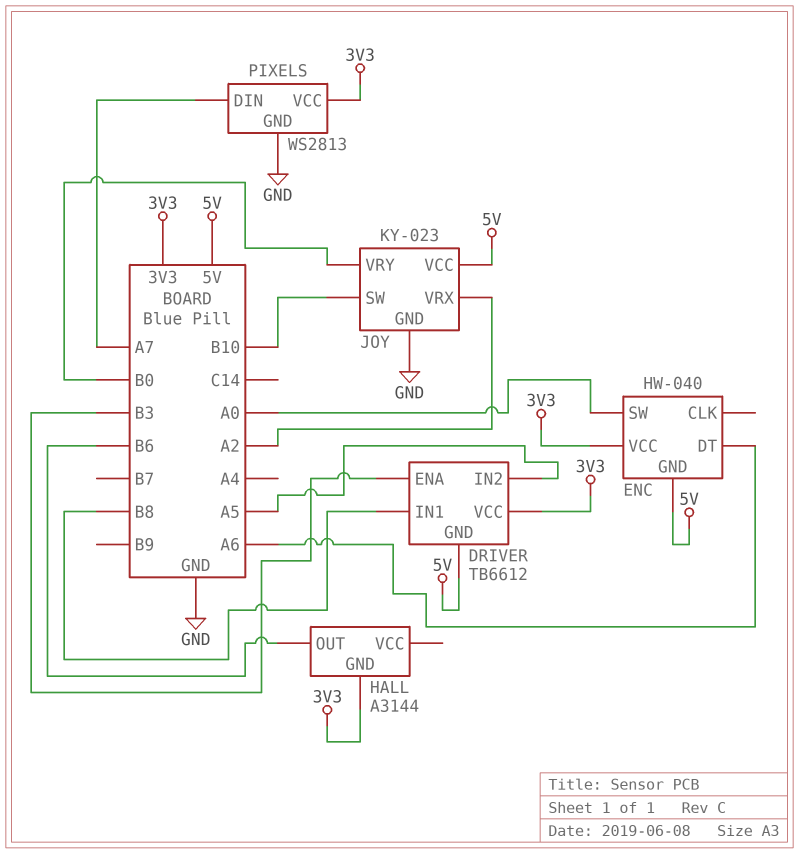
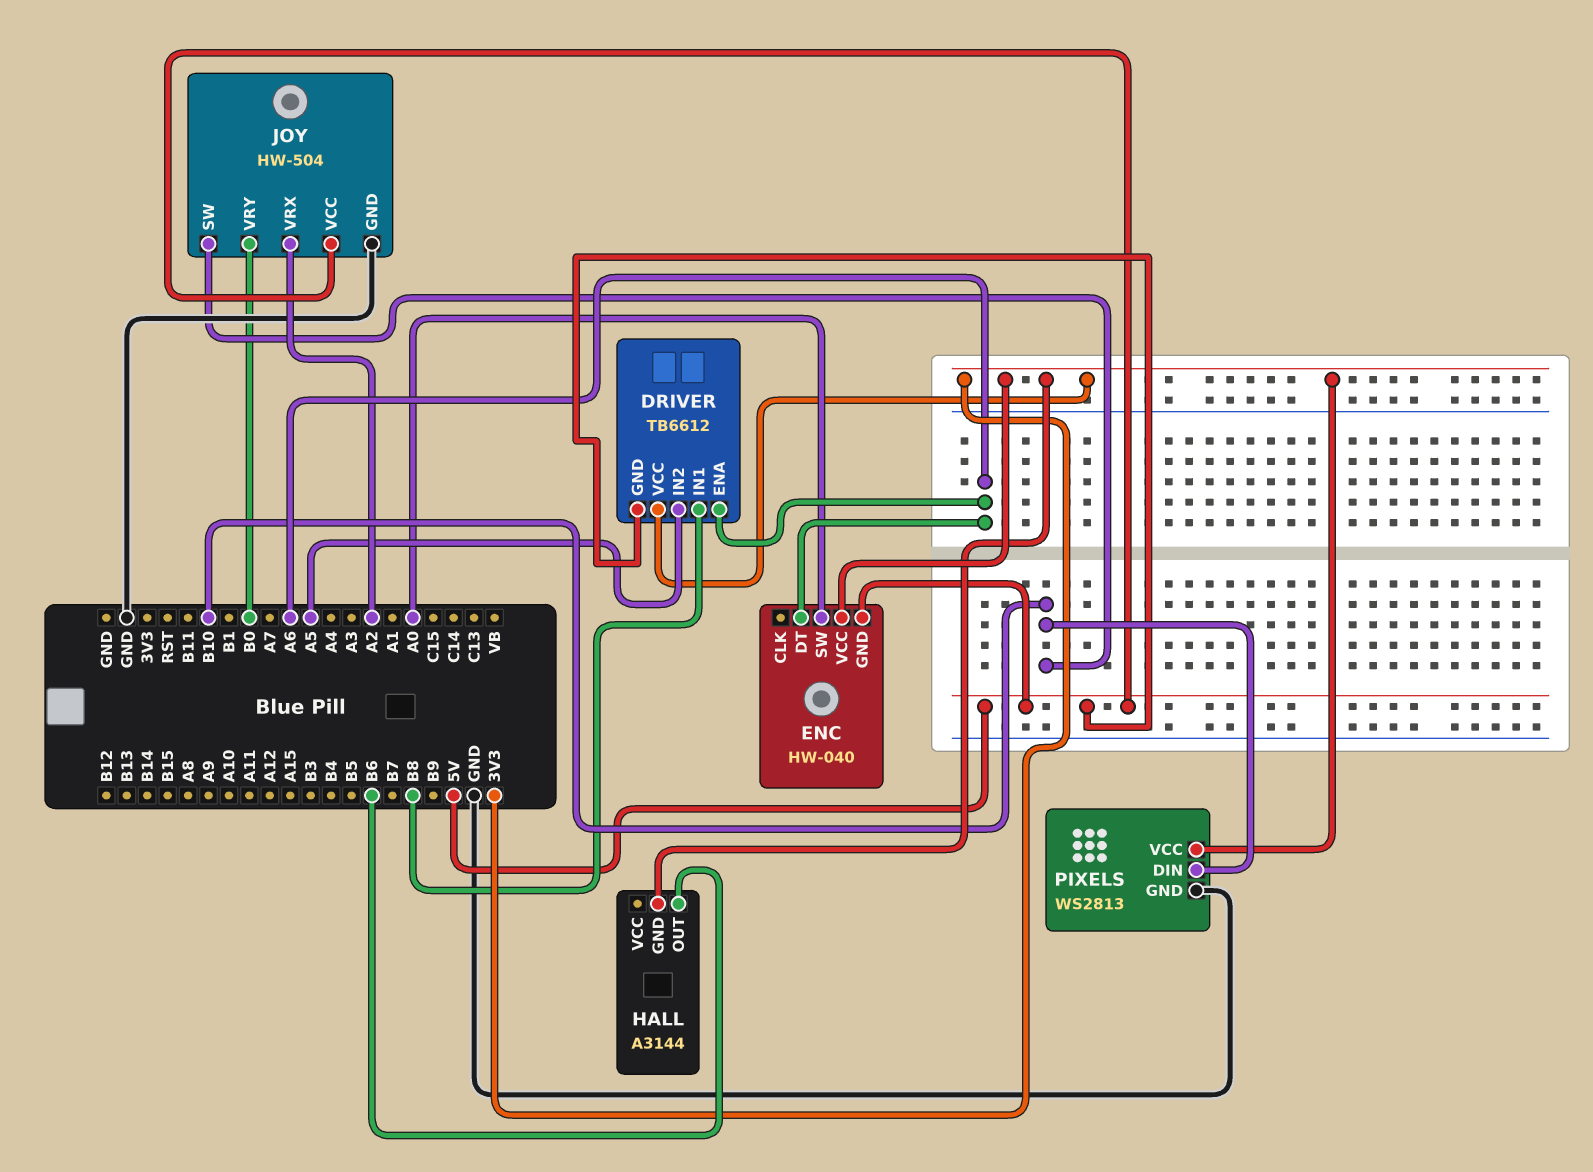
DRIVER pin ENA: B3 -> A6
JOY: KY-023 -> HW-504
PIXELS pin DIN: A7 -> B10

